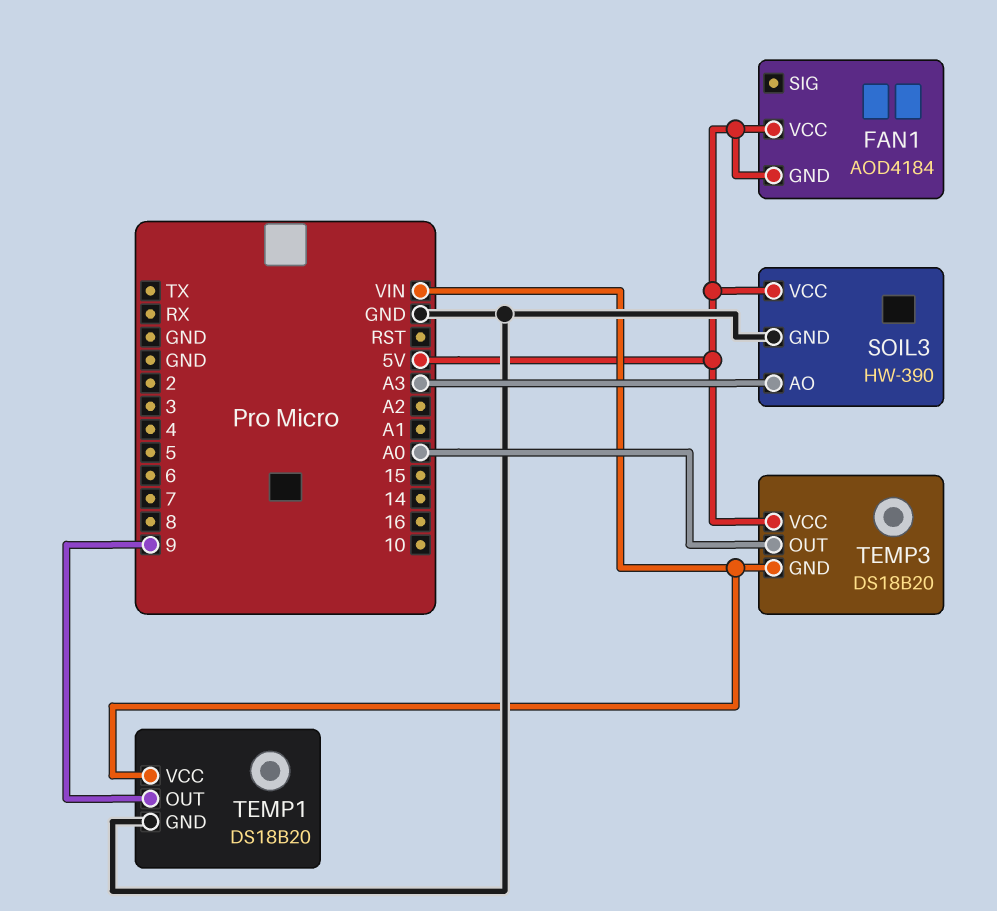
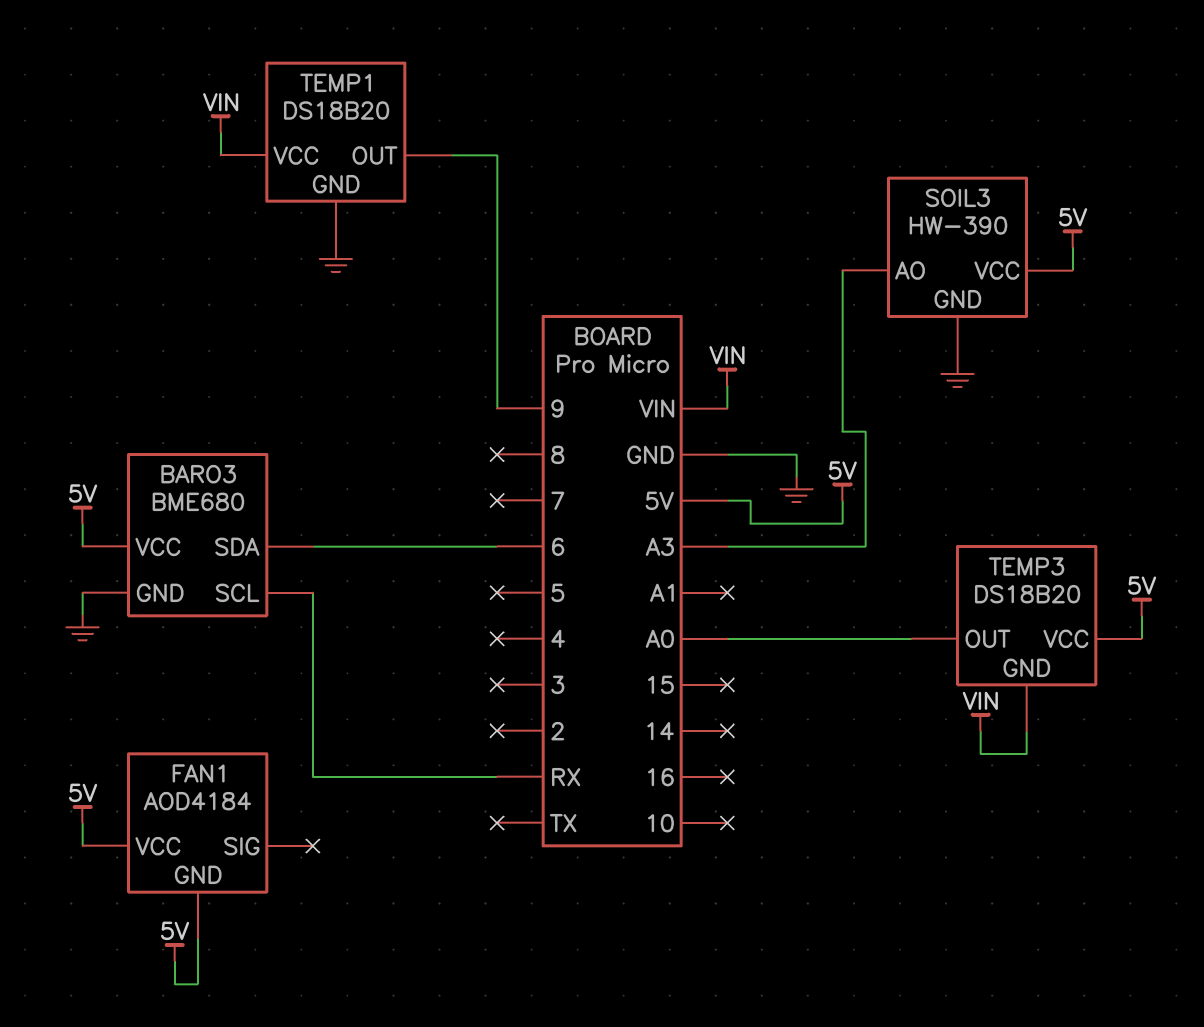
BARO3: none -> BME680
BARO3 pin GND: none -> GND
BARO3 pin SCL: none -> RX
BARO3 pin SDA: none -> 6
BARO3 pin VCC: none -> 5V

